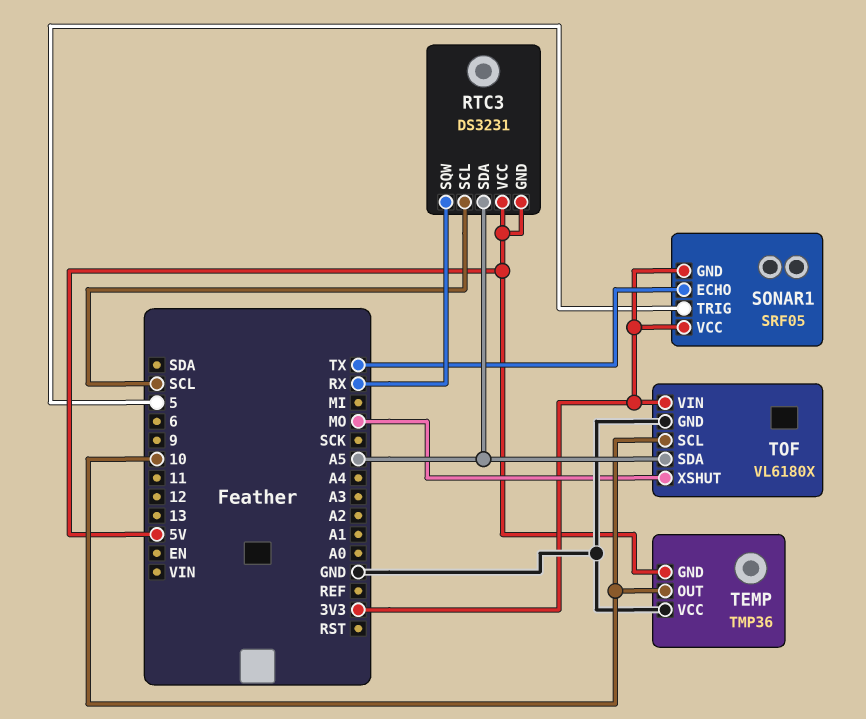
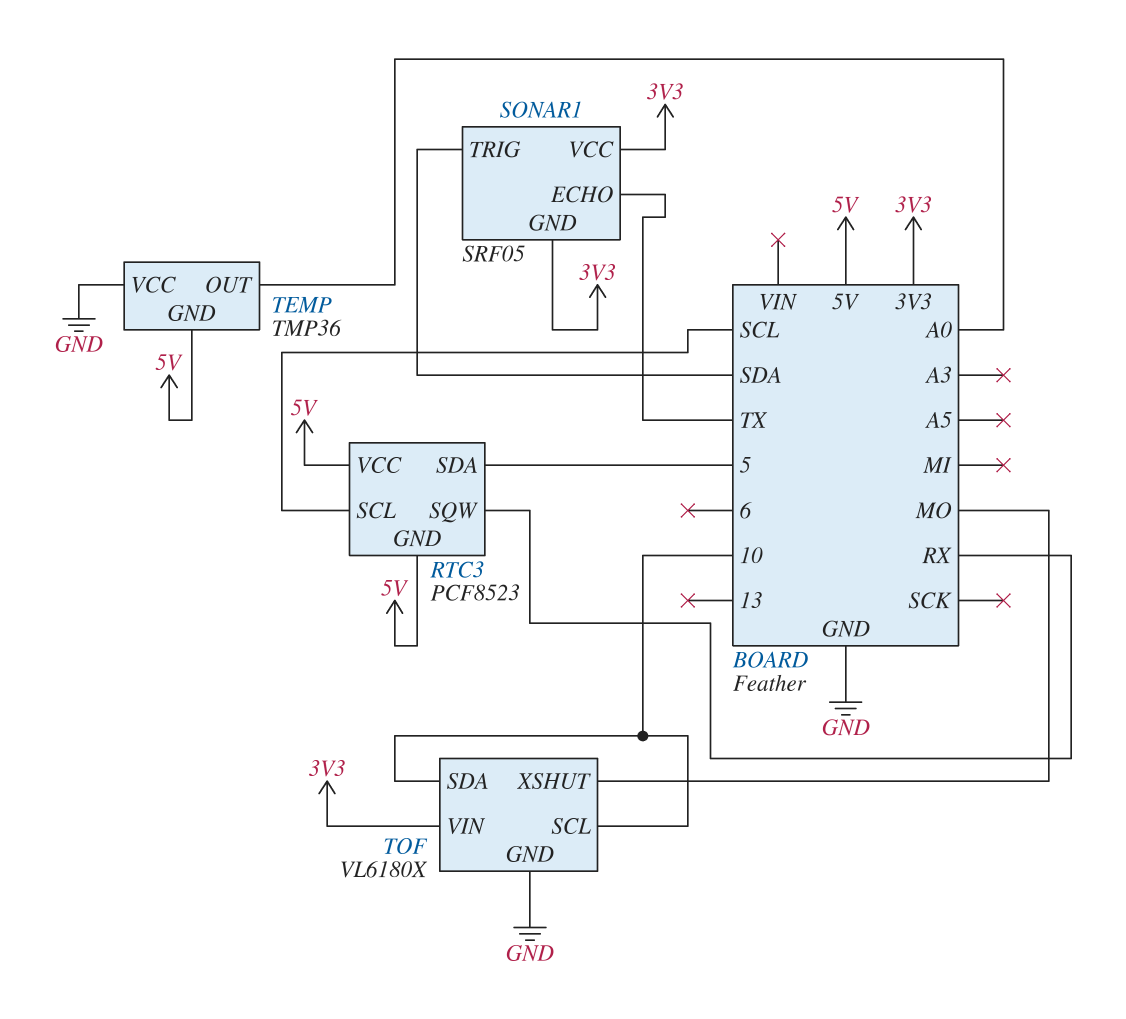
RTC3: DS3231 -> PCF8523
RTC3 pin SDA: A5 -> 5
SONAR1 pin TRIG: 5 -> SDA
TEMP pin OUT: 10 -> A0
TOF pin SDA: A5 -> 10

